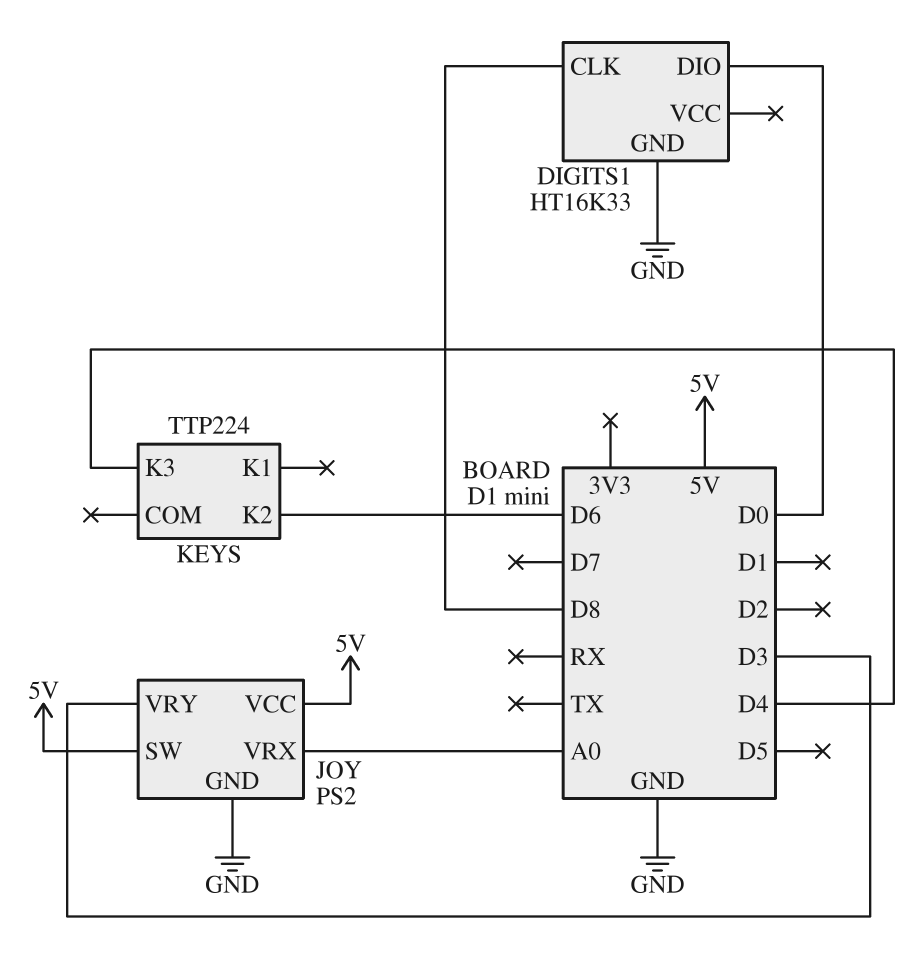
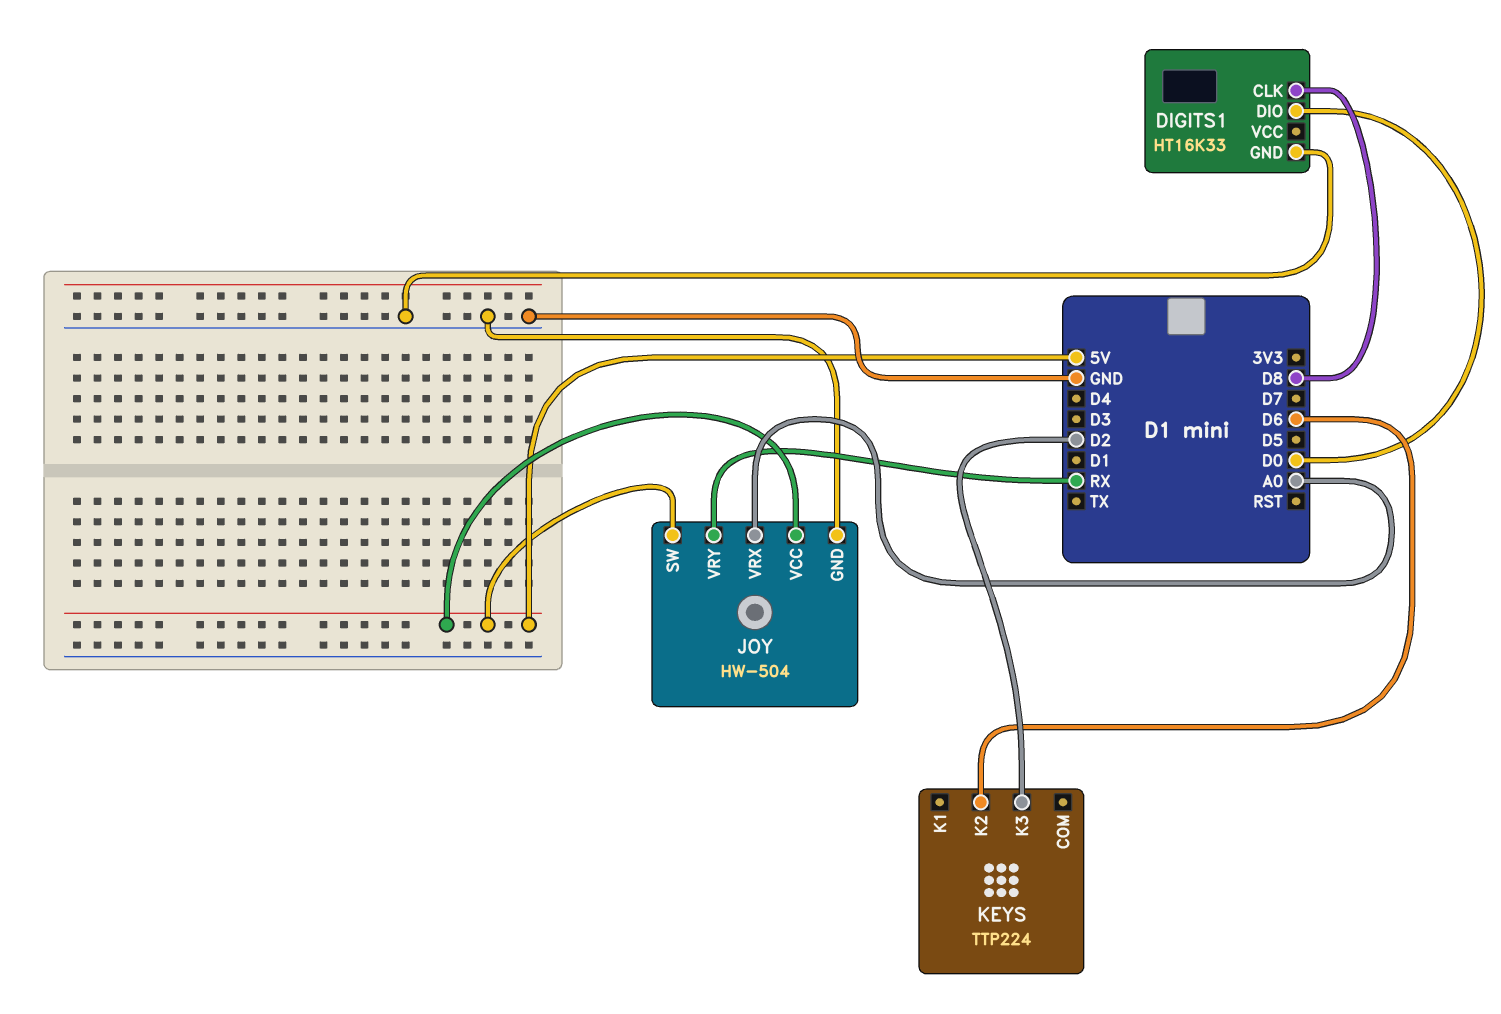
JOY: PS2 -> HW-504
JOY pin VRY: D3 -> RX
KEYS pin K3: D4 -> D2

